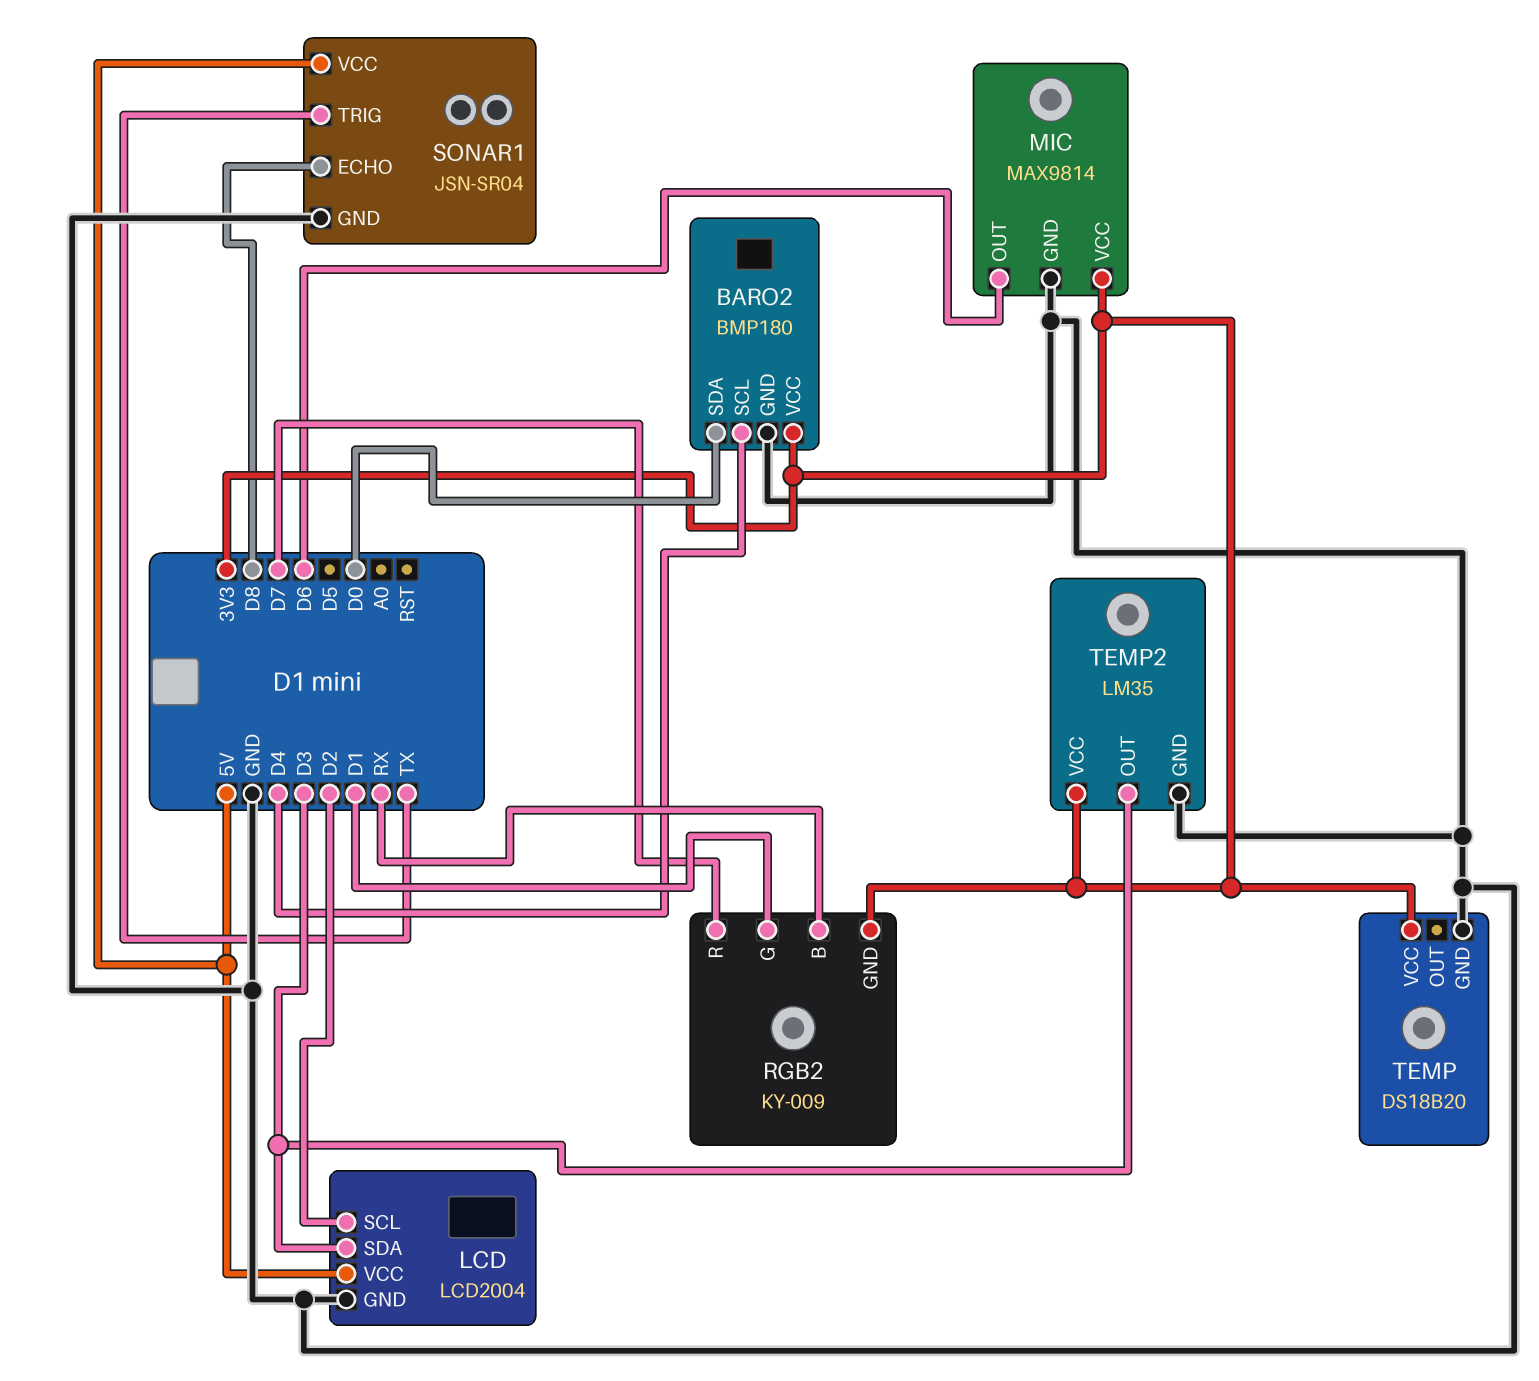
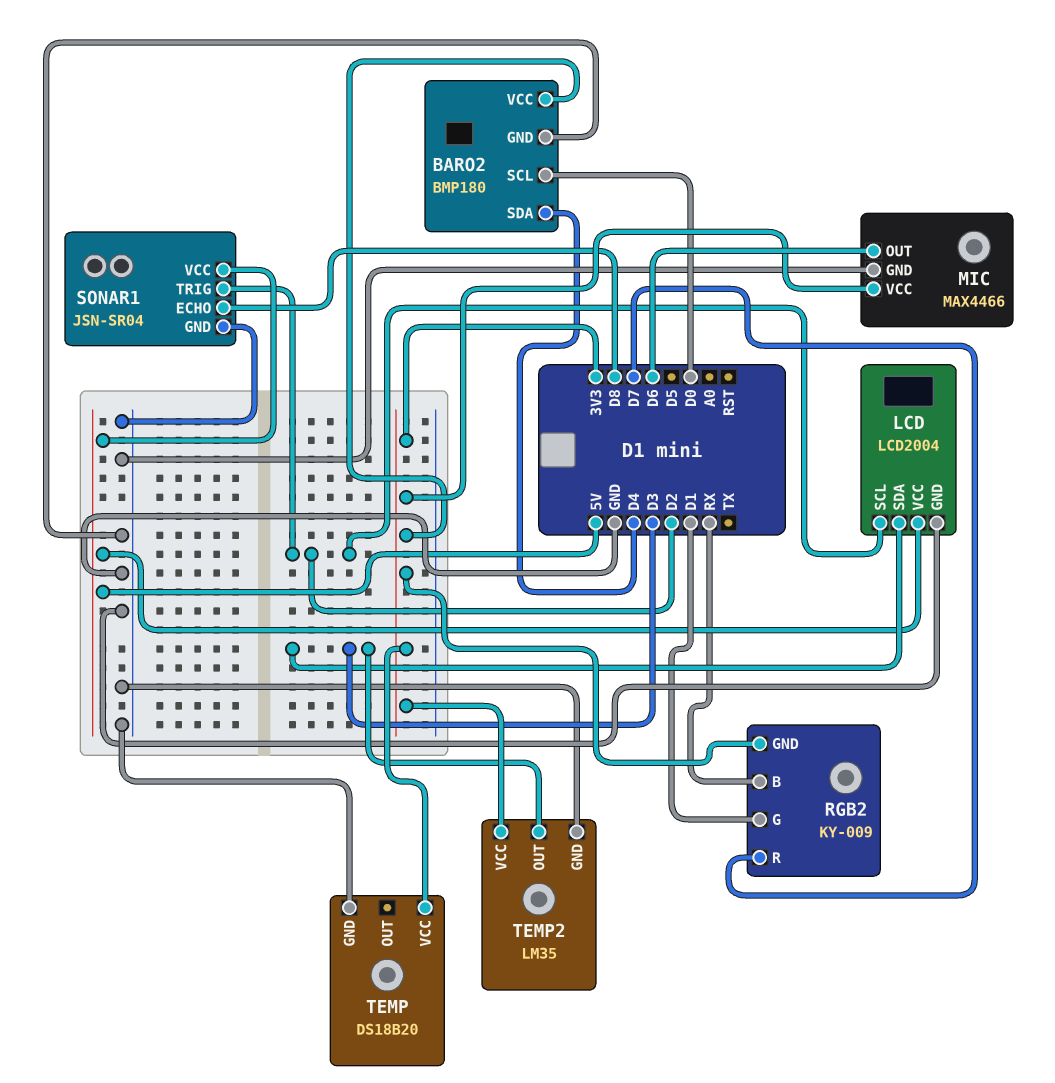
BARO2 pin SCL: D4 -> D0
BARO2 pin SDA: D0 -> D4
MIC: MAX9814 -> MAX4466
SONAR1 pin TRIG: TX -> D2

